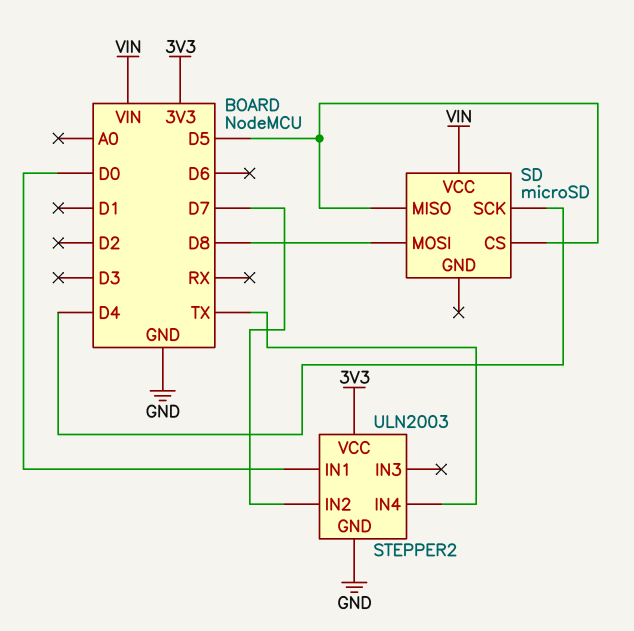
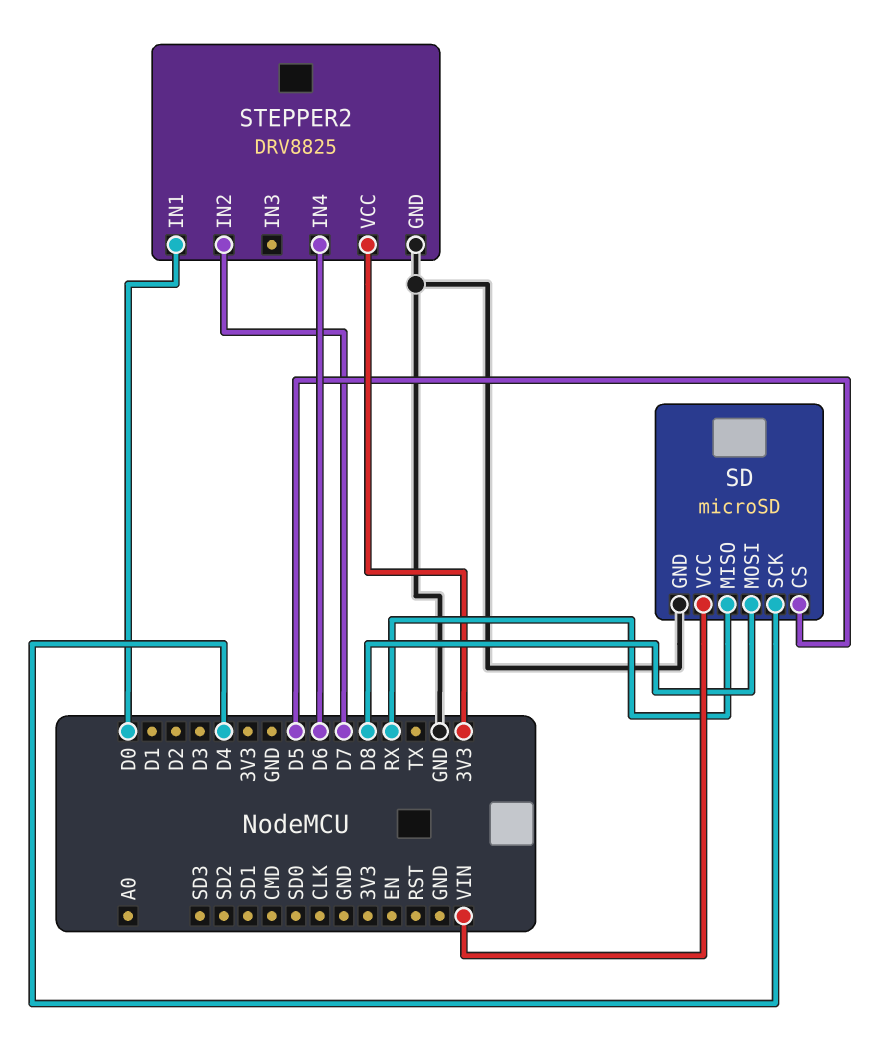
SD pin GND: none -> GND
SD pin MISO: D5 -> RX
STEPPER2: ULN2003 -> DRV8825
STEPPER2 pin IN4: TX -> D6

